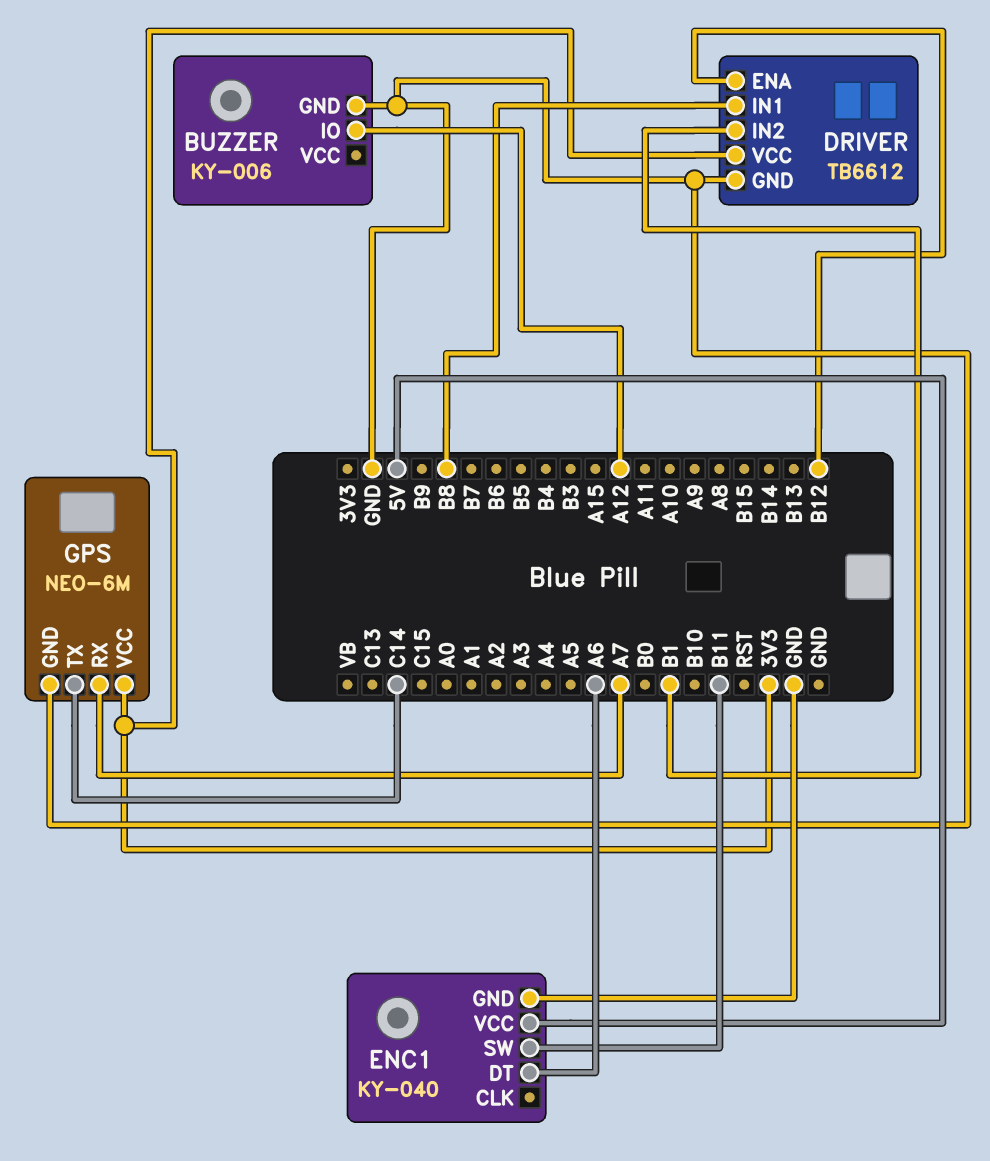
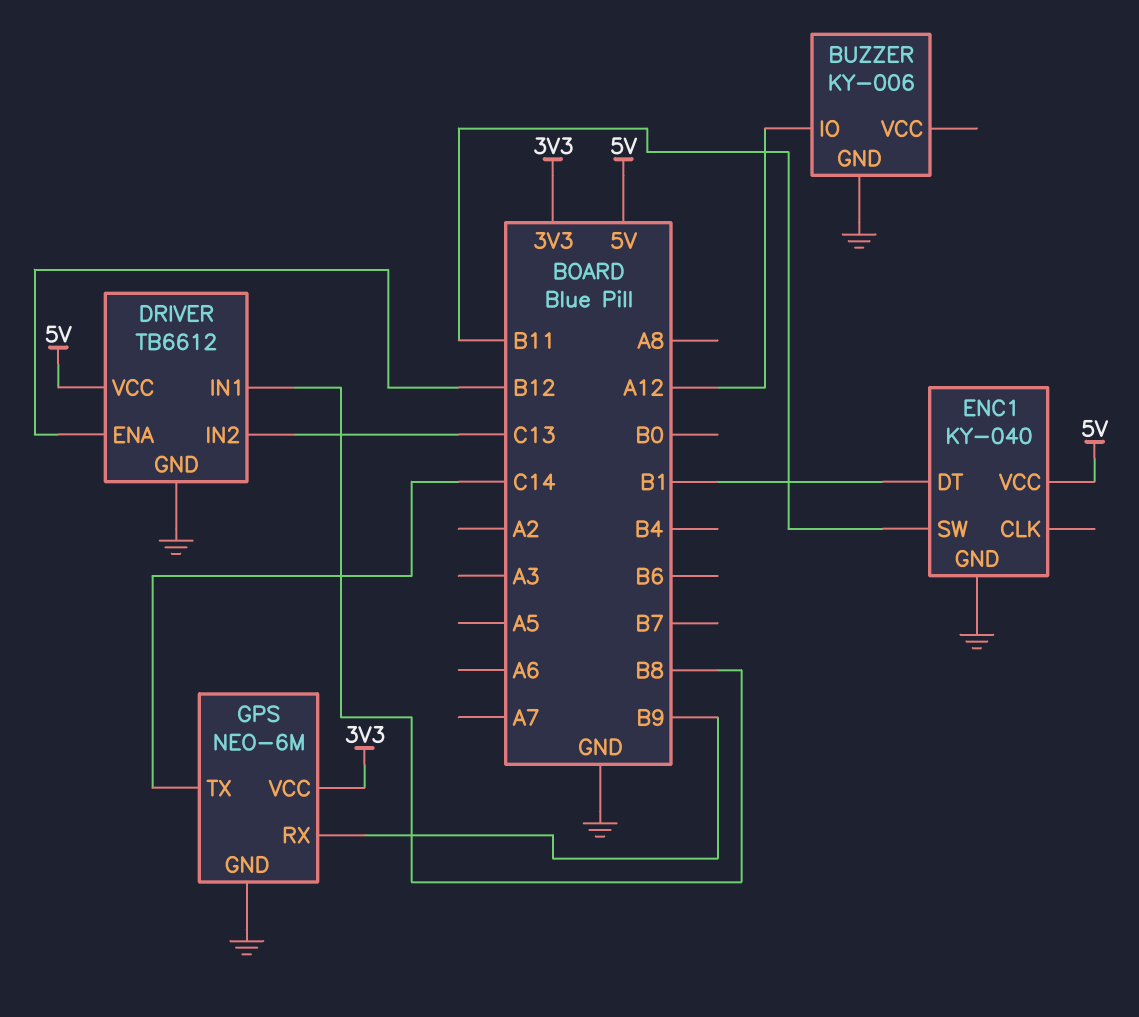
DRIVER pin IN2: B1 -> C13
DRIVER pin VCC: 3V3 -> 5V
ENC1 pin DT: A6 -> B1
GPS pin RX: A7 -> B9

